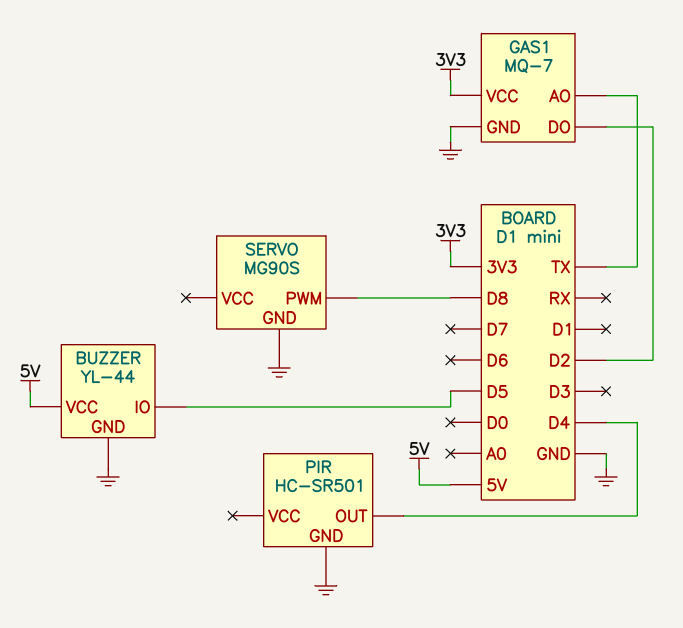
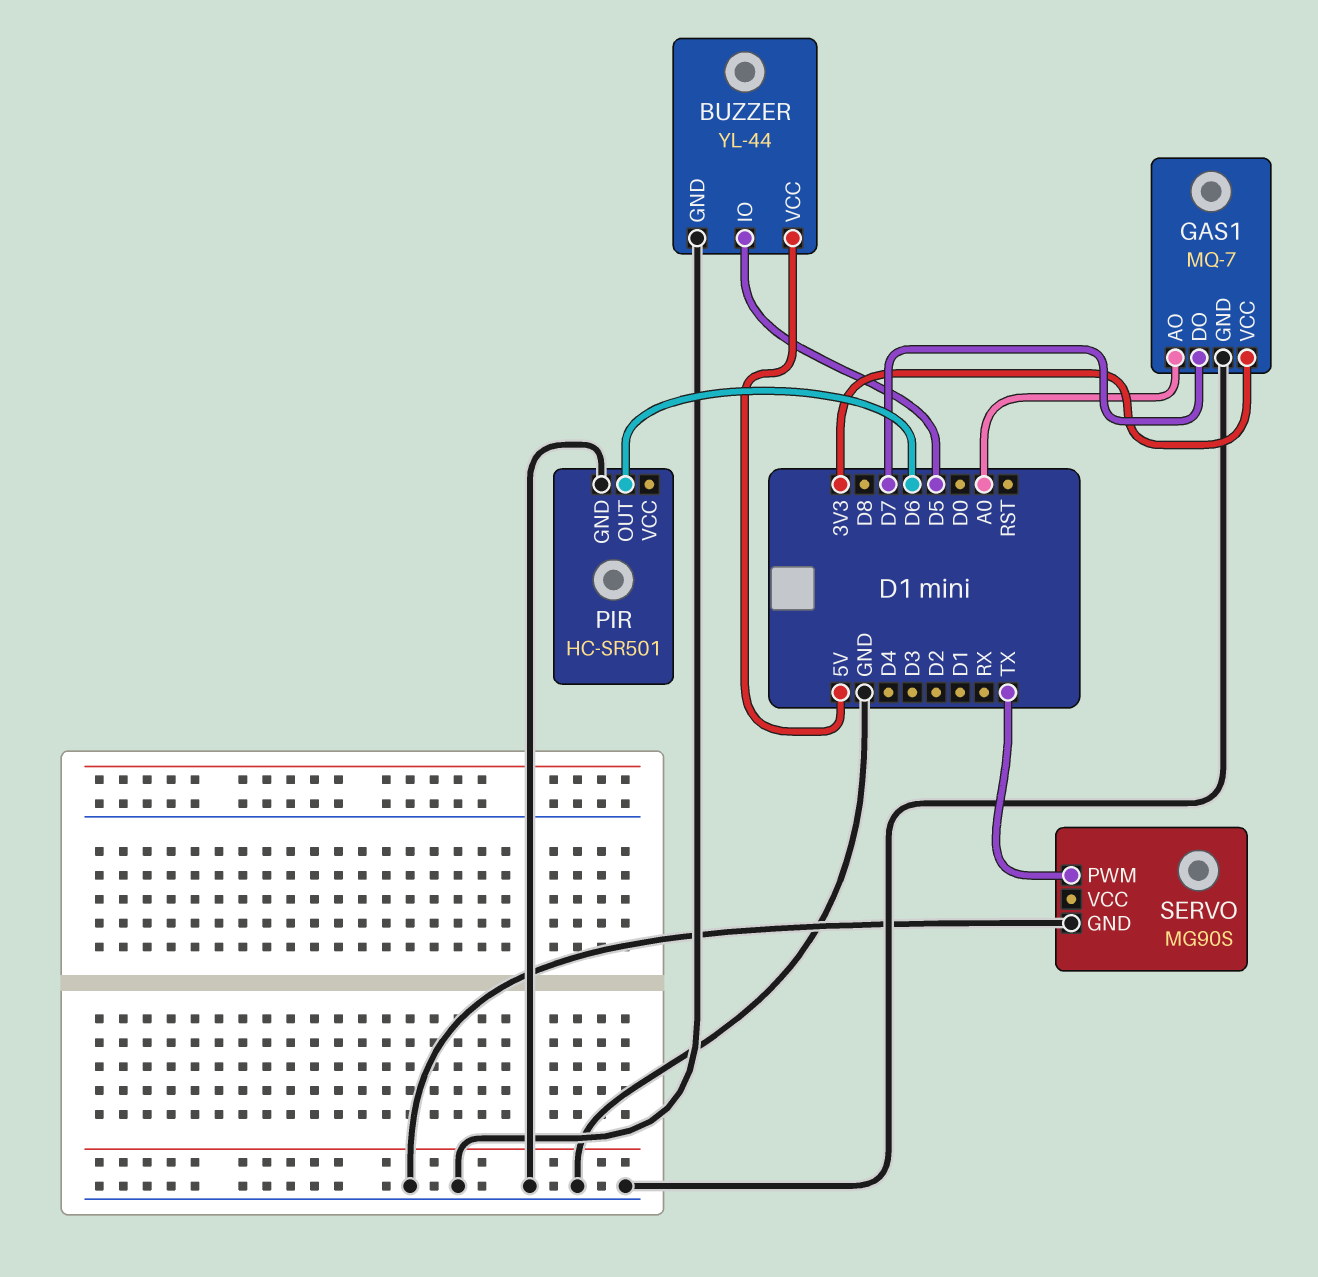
GAS1 pin AO: TX -> A0
GAS1 pin DO: D2 -> D7
PIR pin OUT: D4 -> D6
SERVO pin PWM: D8 -> TX

